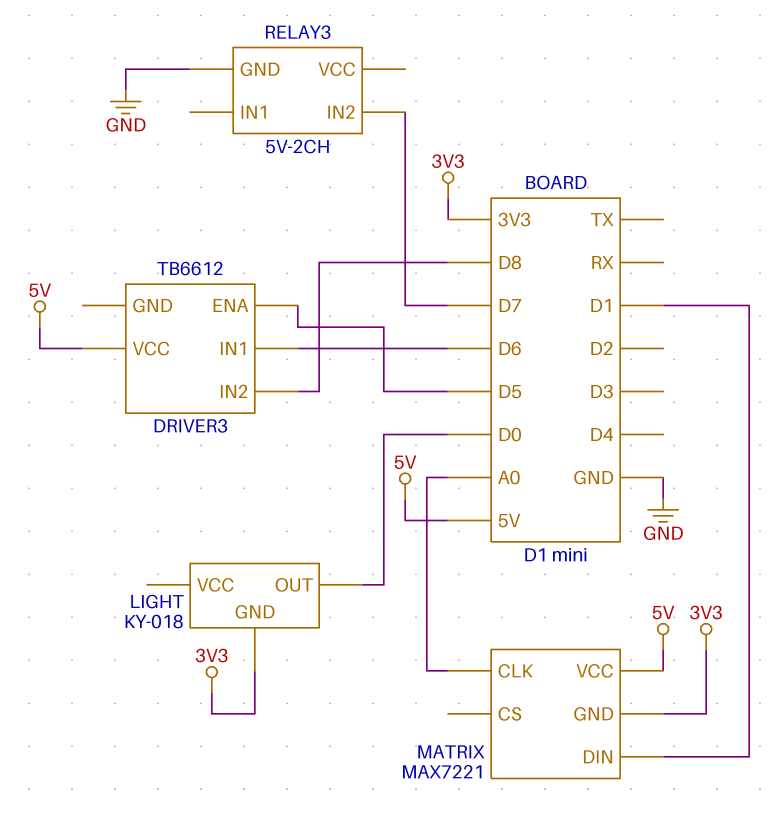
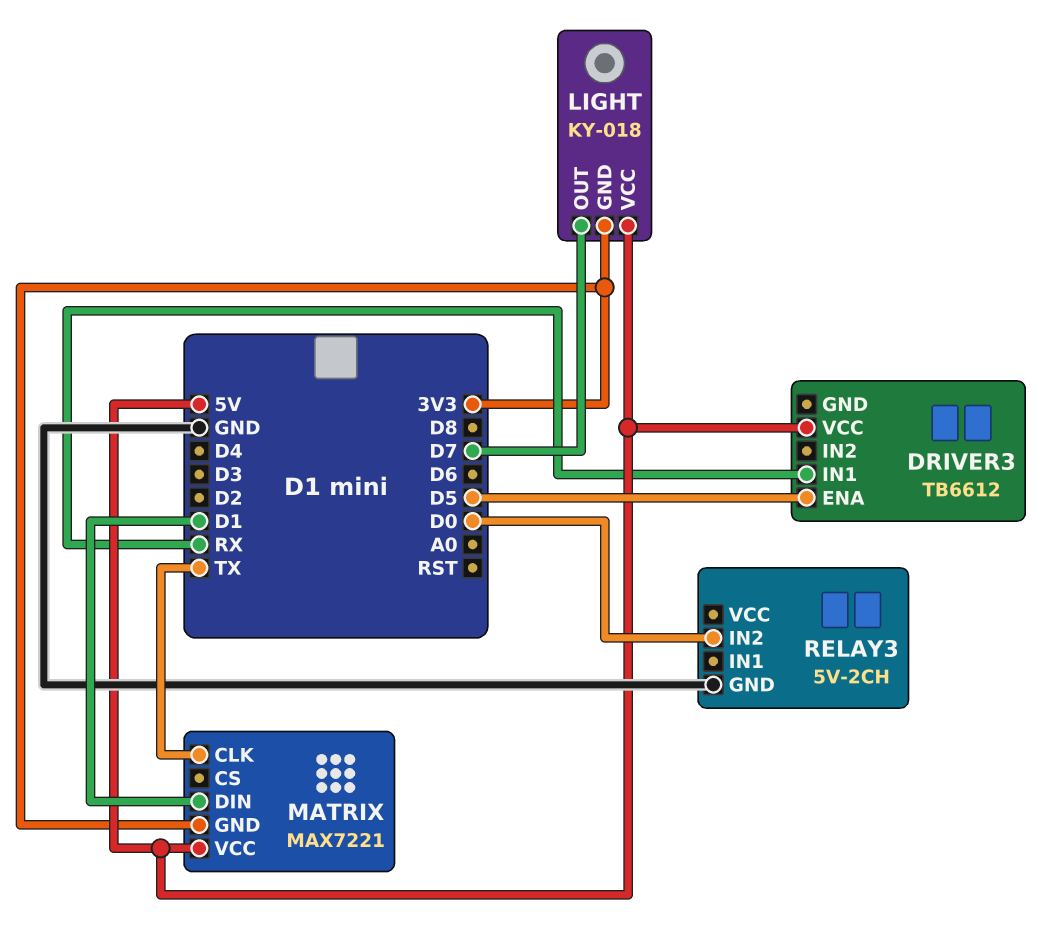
DRIVER3 pin IN1: D6 -> RX
DRIVER3 pin IN2: D8 -> none
LIGHT pin OUT: D0 -> D7
LIGHT pin VCC: none -> 5V
MATRIX pin CLK: A0 -> TX
RELAY3 pin IN2: D7 -> D0

